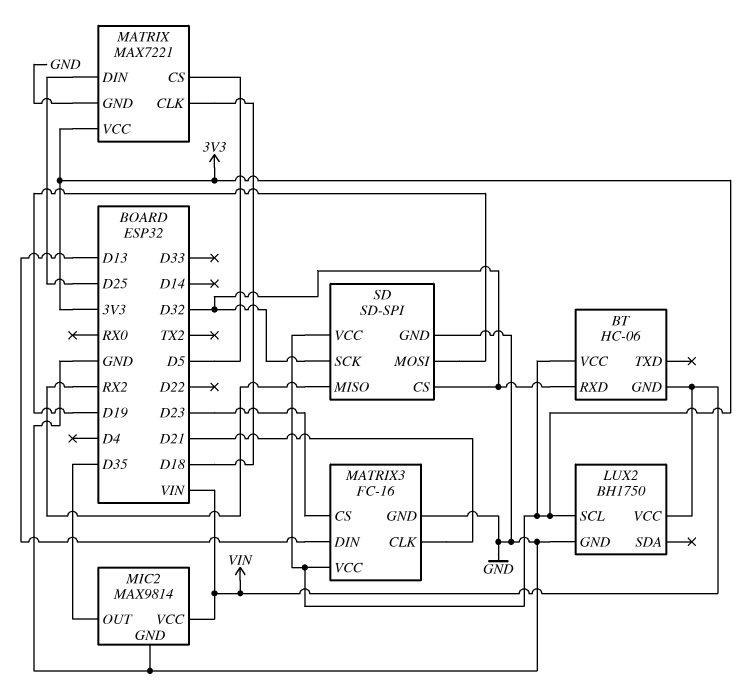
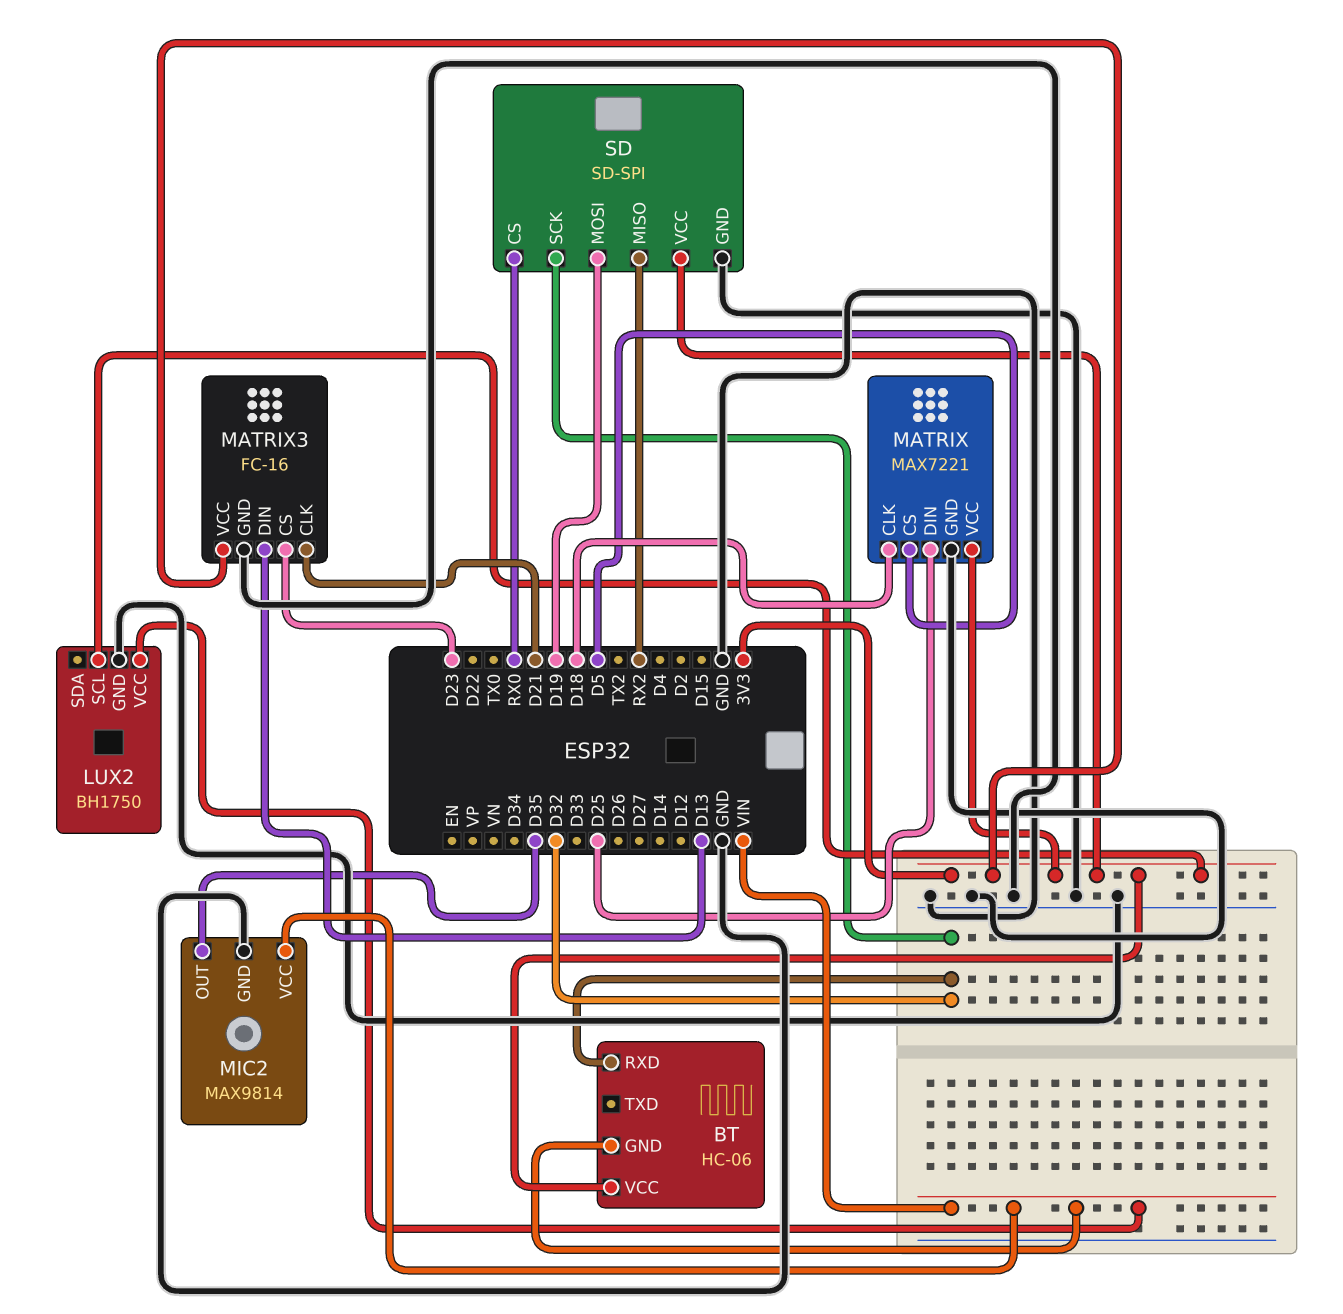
SD pin CS: D32 -> RX0

